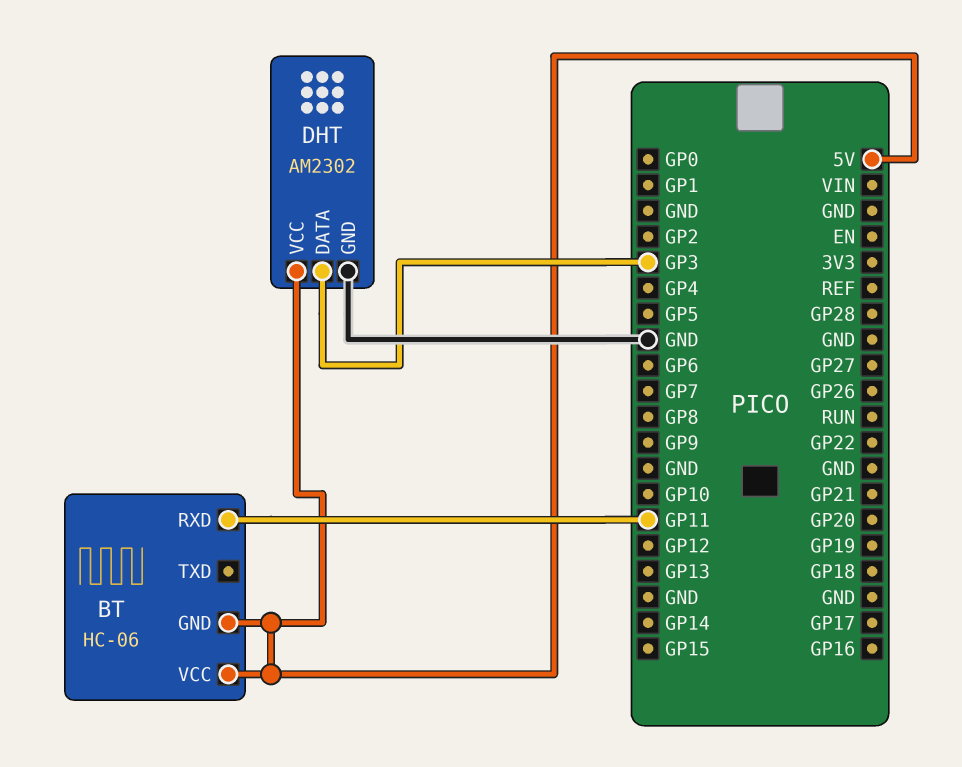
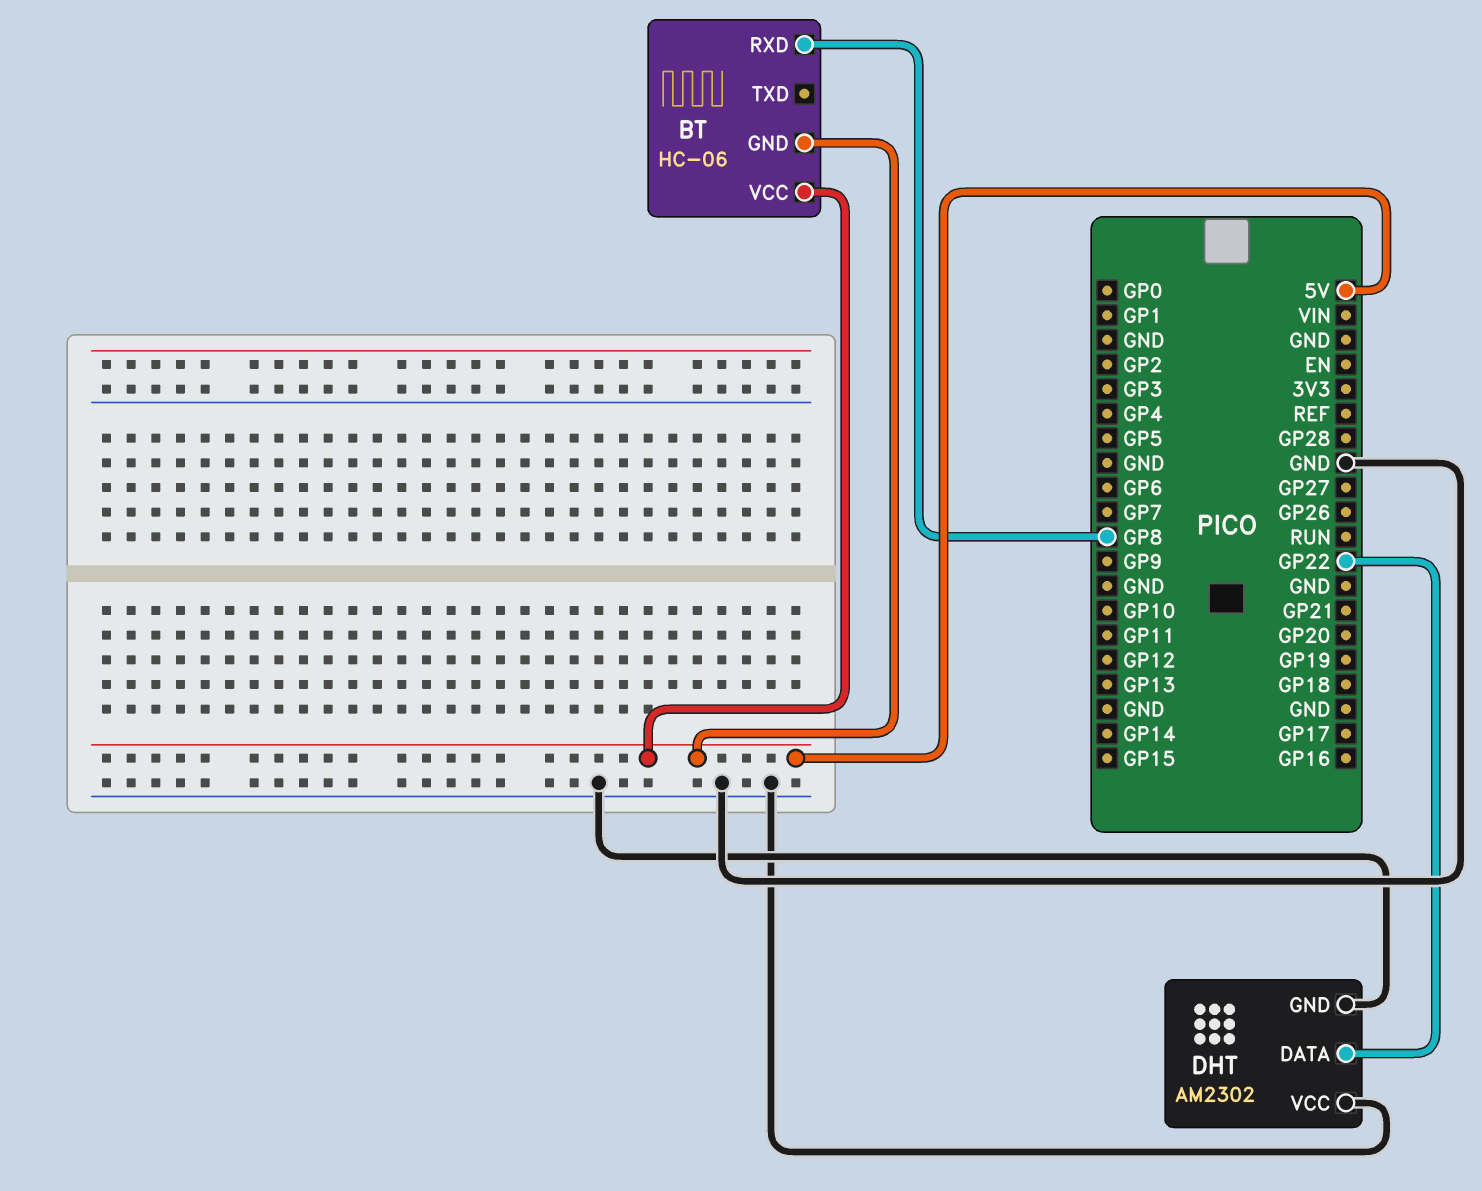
BT pin RXD: GP11 -> GP8
DHT pin DATA: GP3 -> GP22
DHT pin VCC: 5V -> GND

